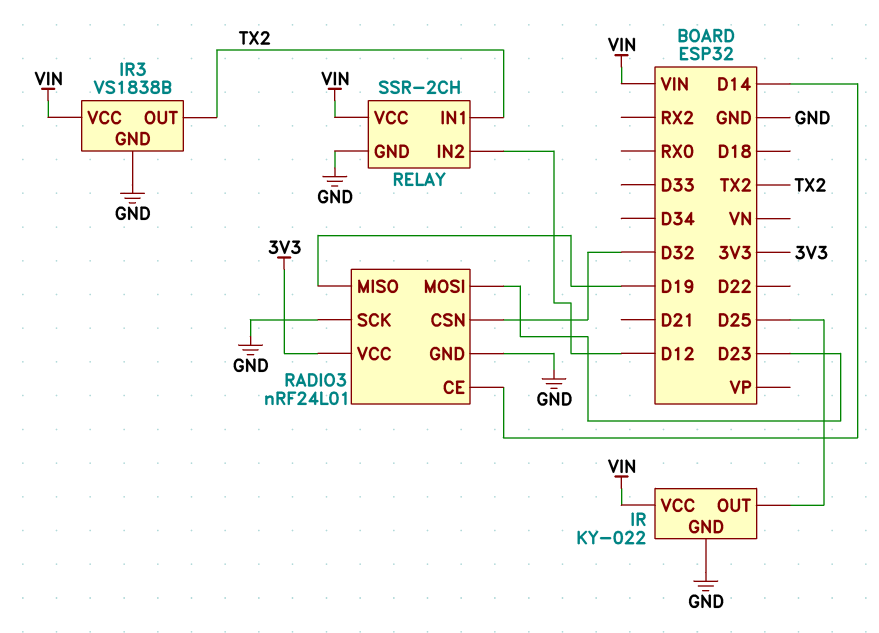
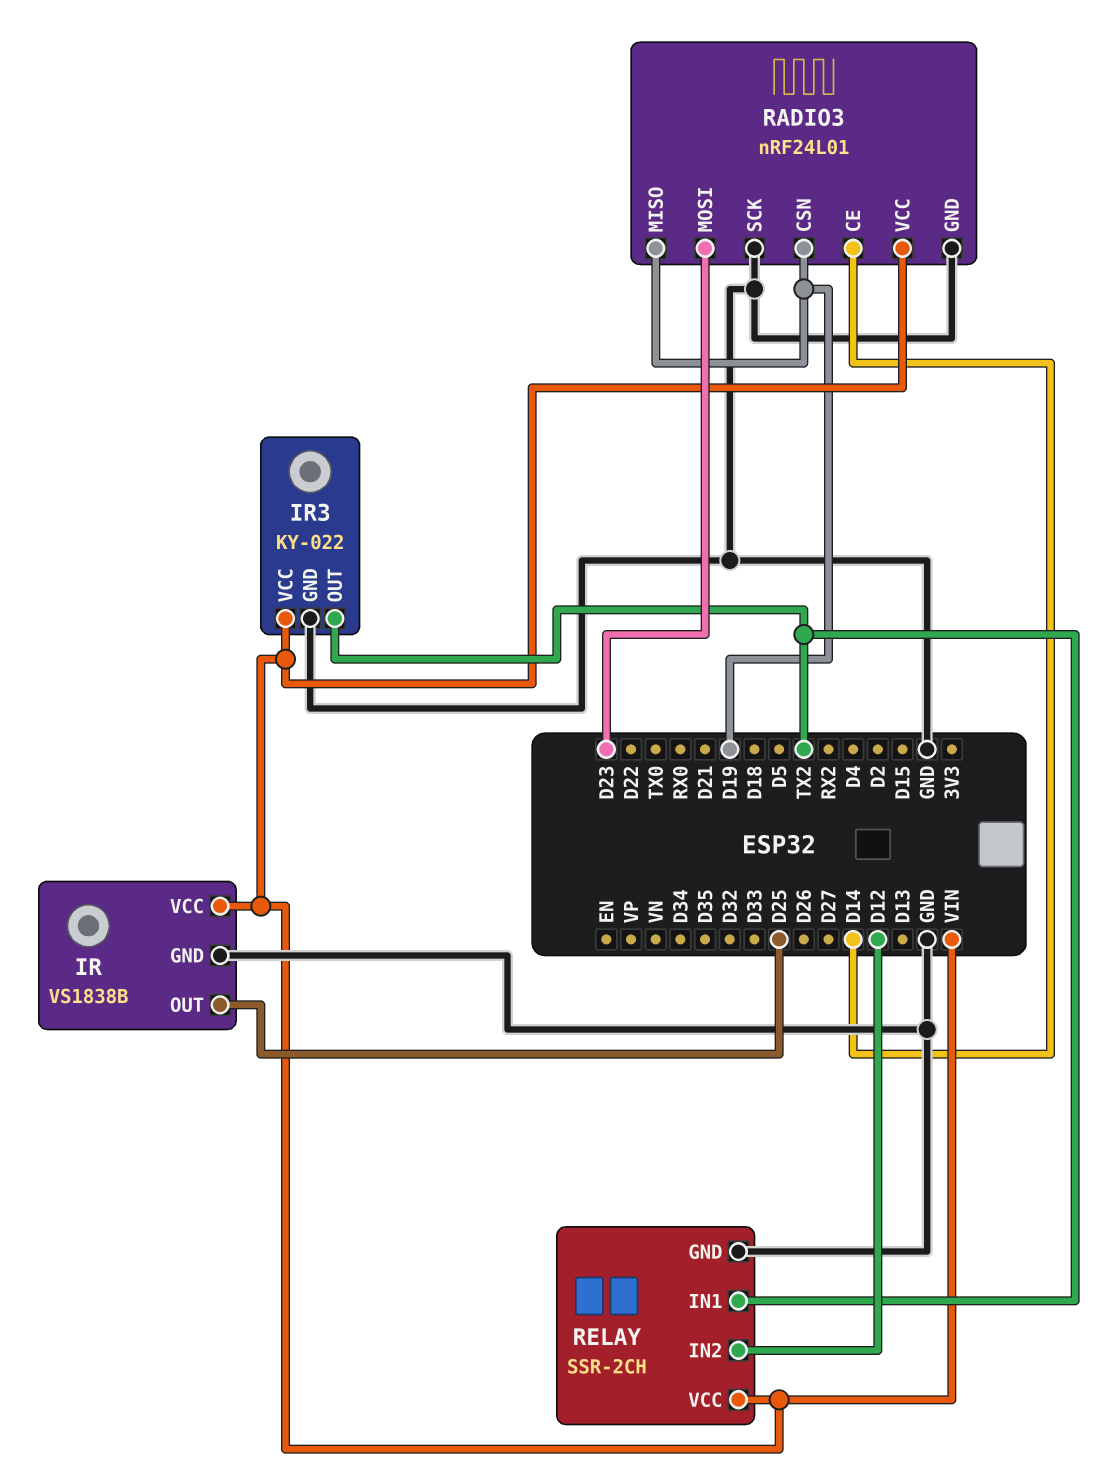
IR: KY-022 -> VS1838B
IR3: VS1838B -> KY-022
RADIO3 pin CSN: D32 -> D19
RADIO3 pin VCC: 3V3 -> VIN

